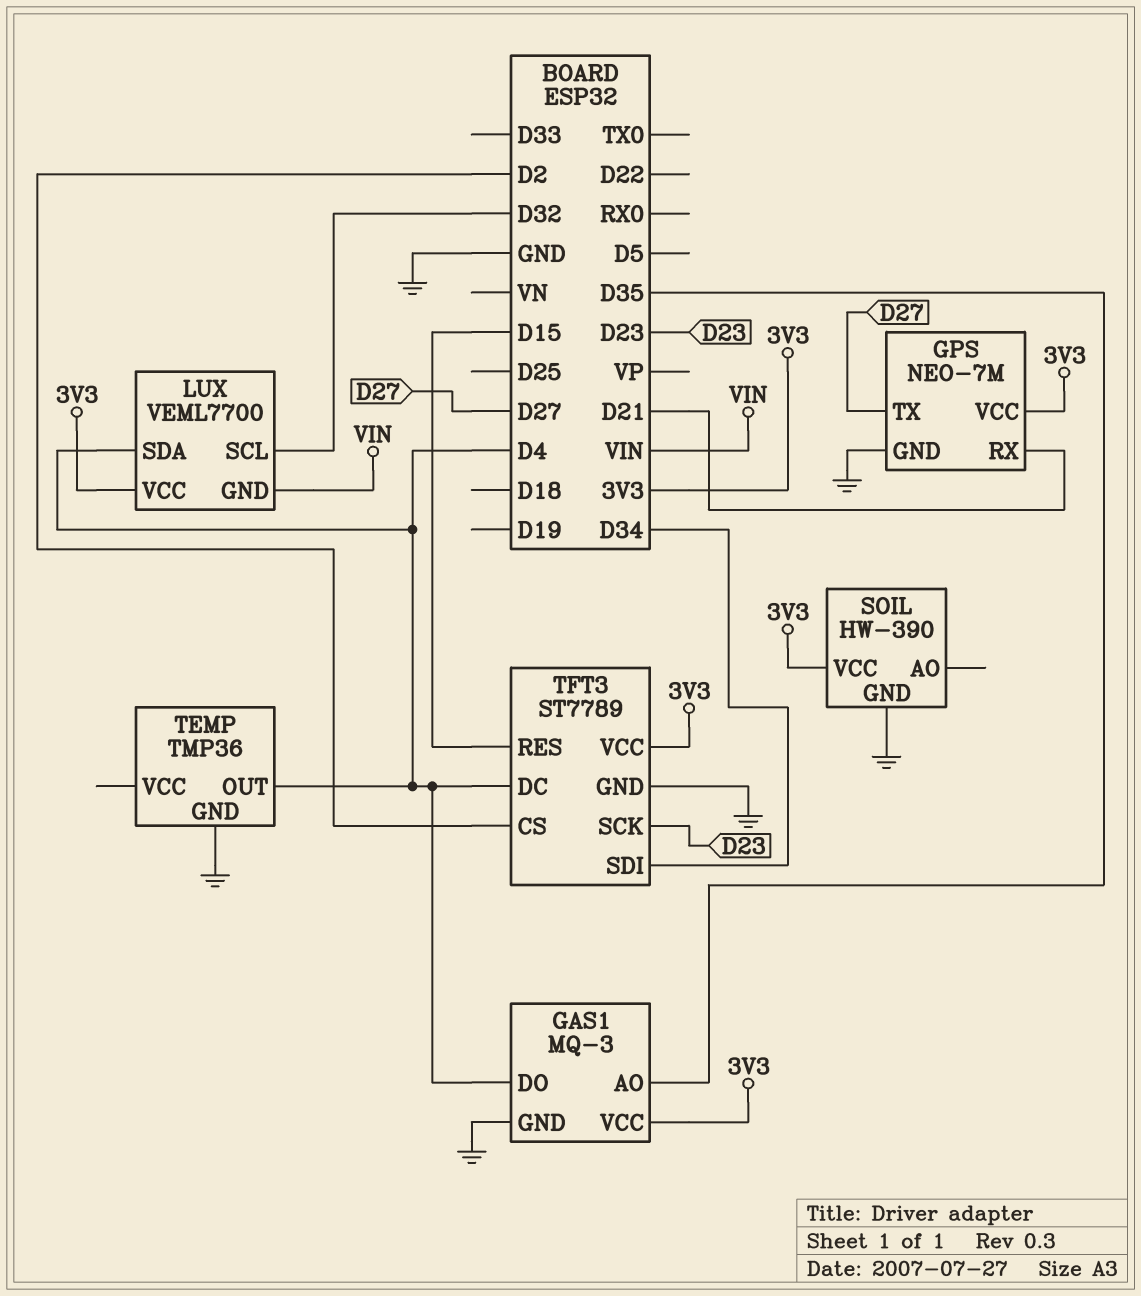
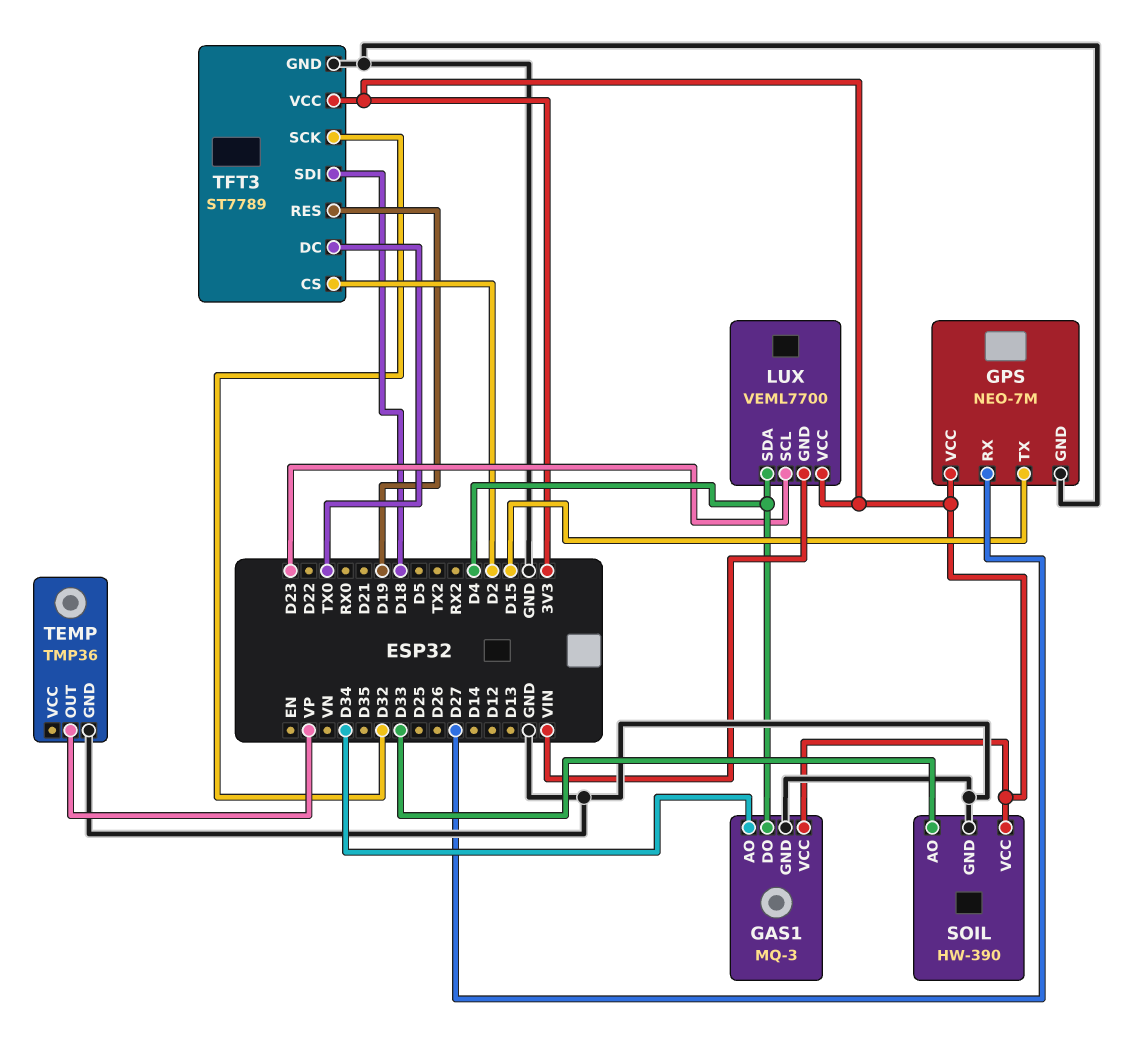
GAS1 pin AO: D35 -> D34
GPS pin RX: D21 -> D27
GPS pin TX: D27 -> D15
LUX pin SCL: D32 -> D23
SOIL pin AO: none -> D33
TEMP pin OUT: D4 -> VP
TFT3 pin DC: D4 -> TX0
TFT3 pin RES: D15 -> D19
TFT3 pin SCK: D23 -> D32
TFT3 pin SDI: D34 -> D18

